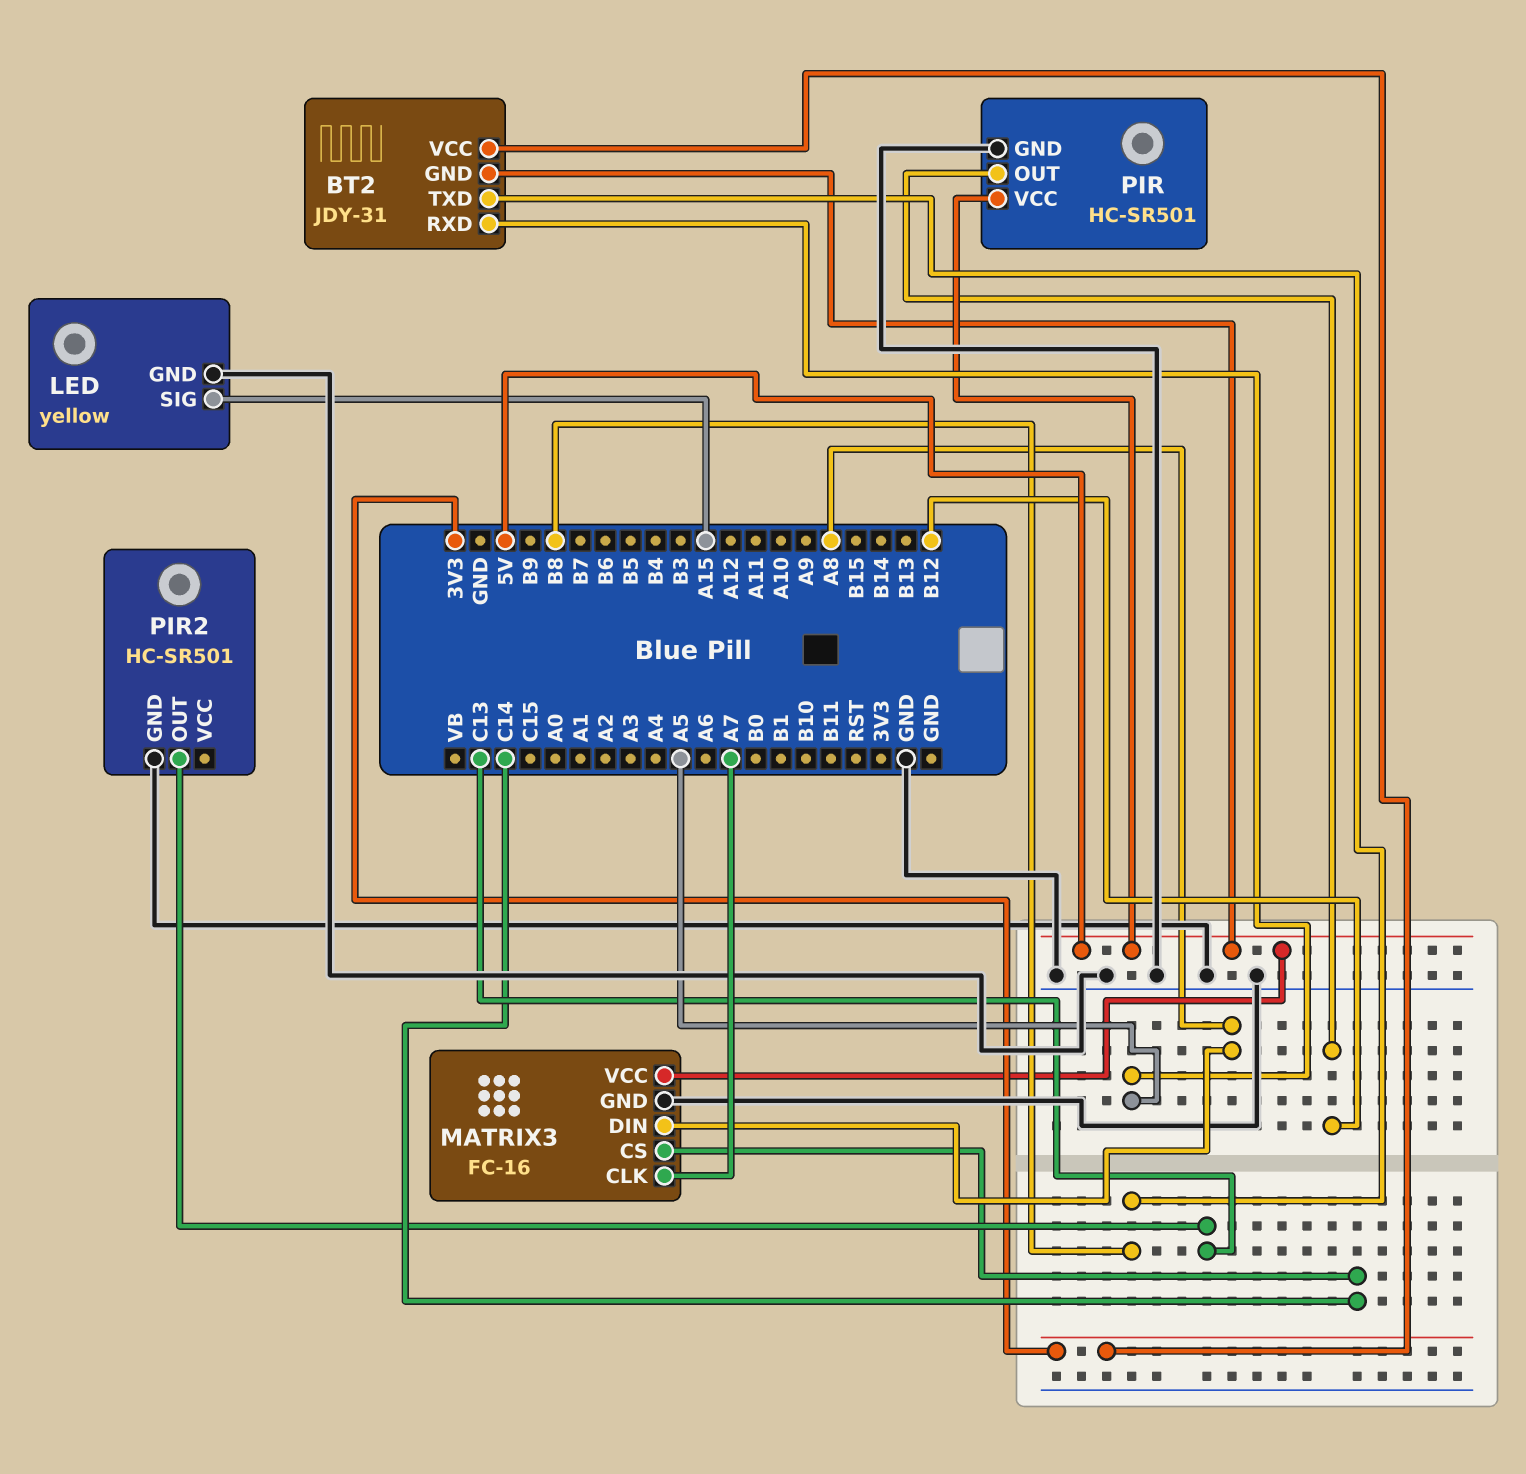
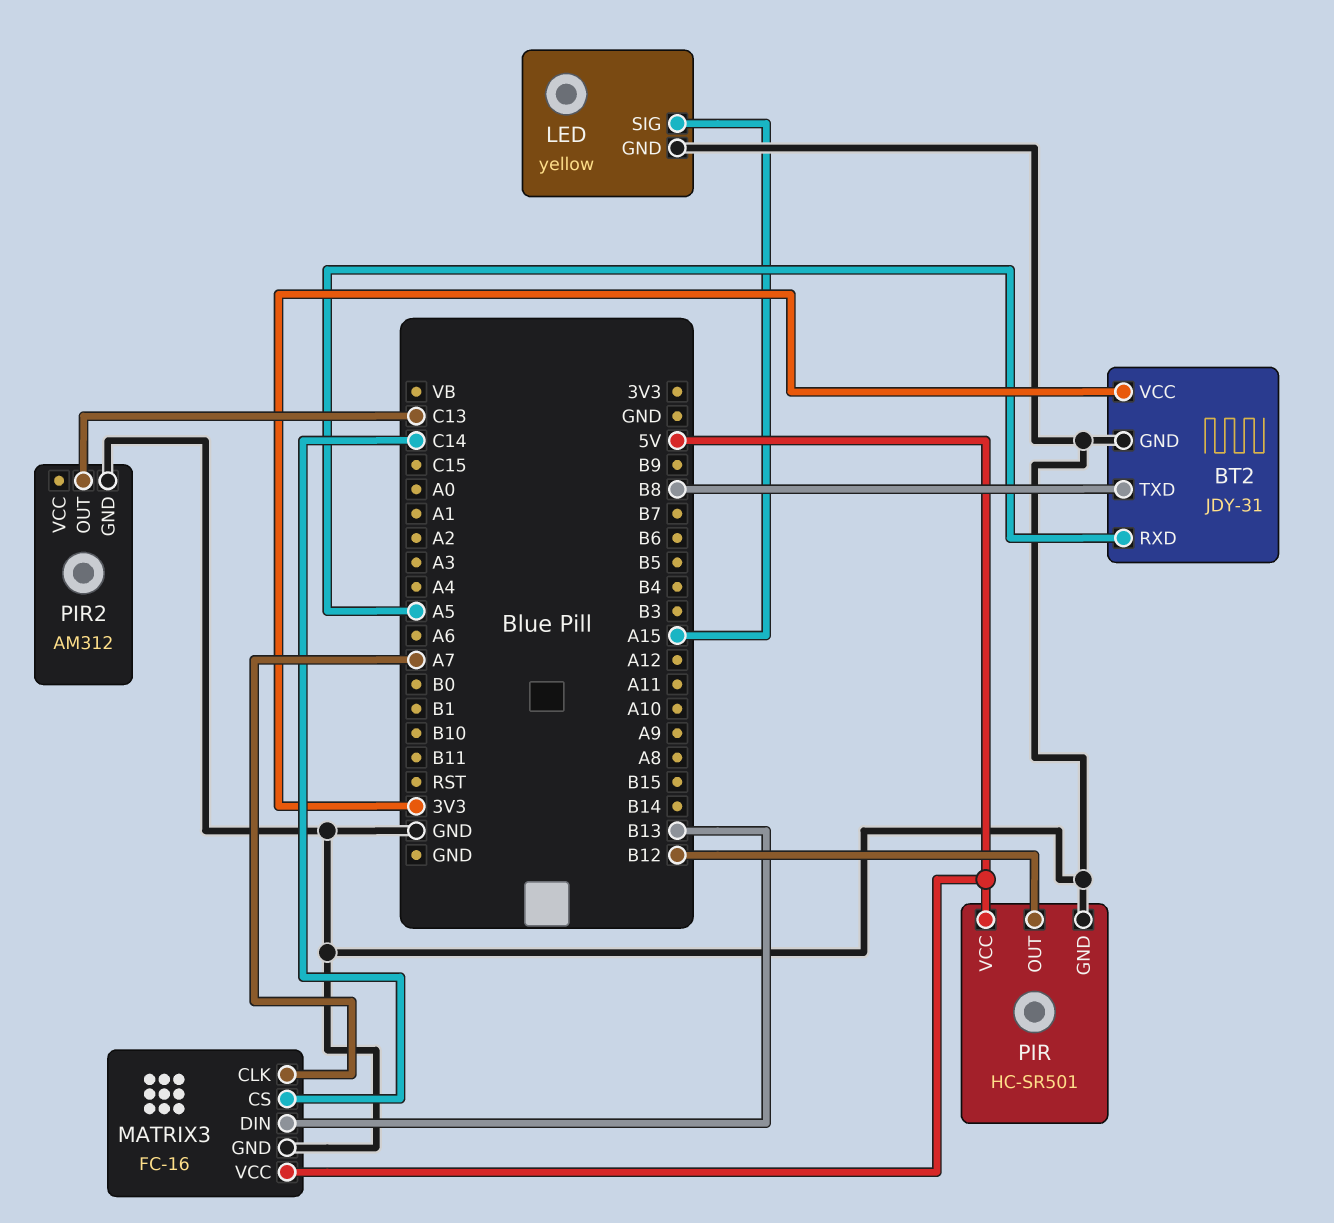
BT2 pin GND: 5V -> GND
MATRIX3 pin DIN: A8 -> B13
PIR2: HC-SR501 -> AM312

